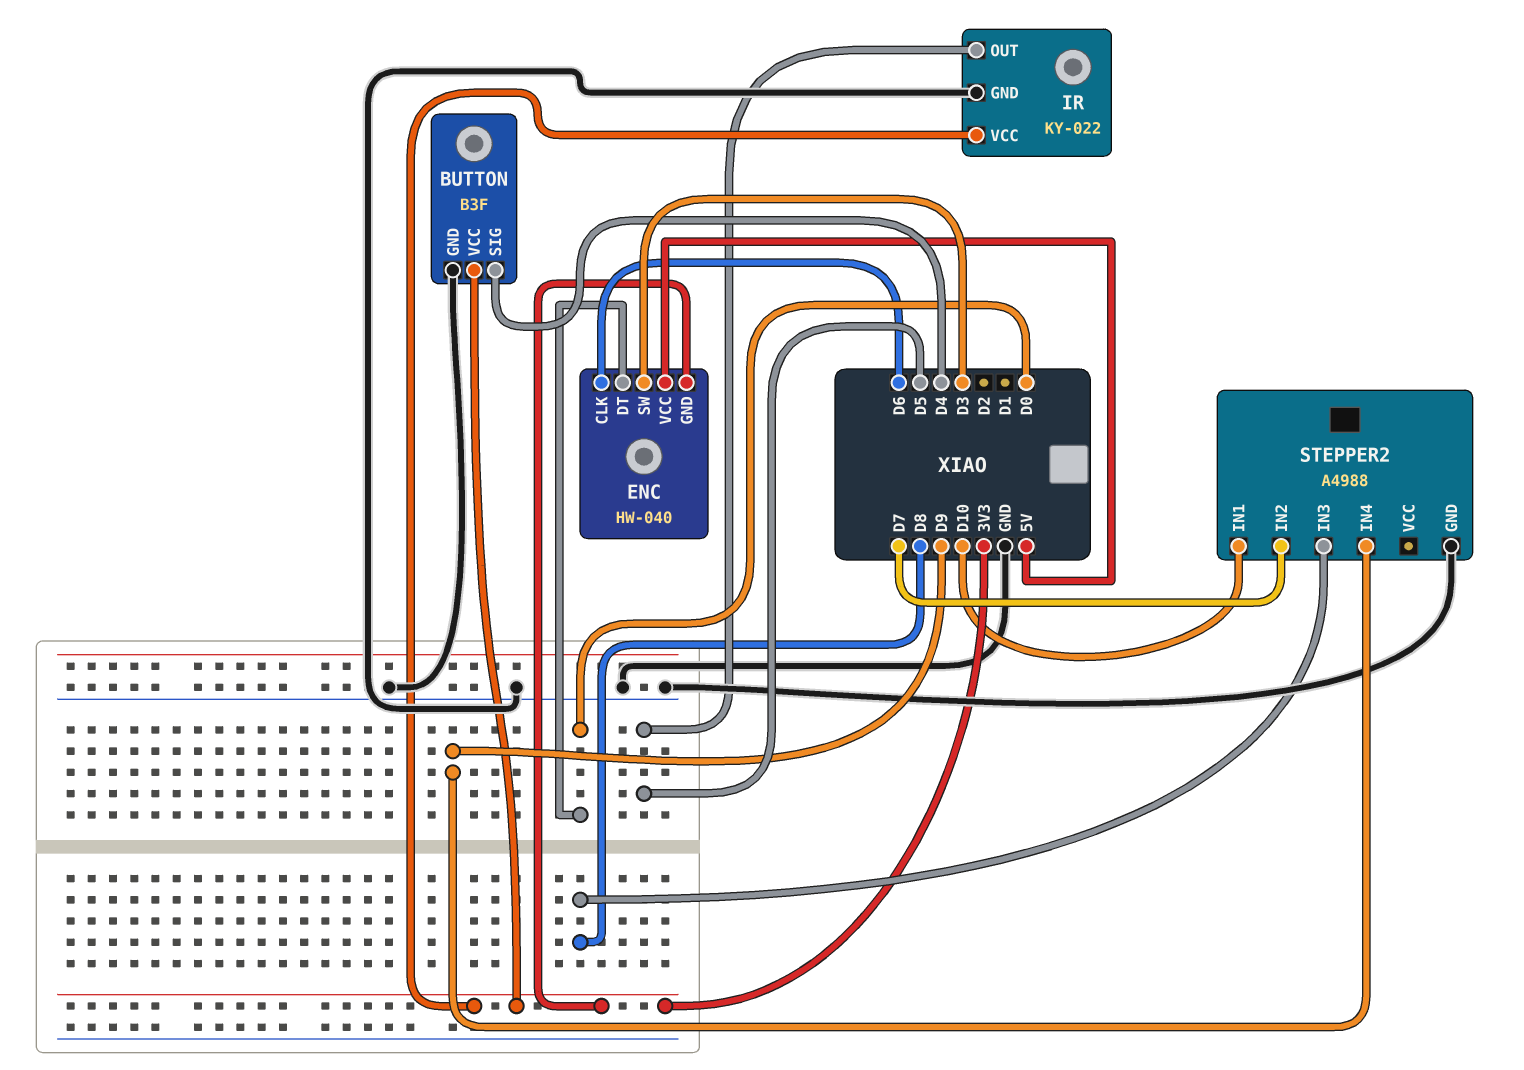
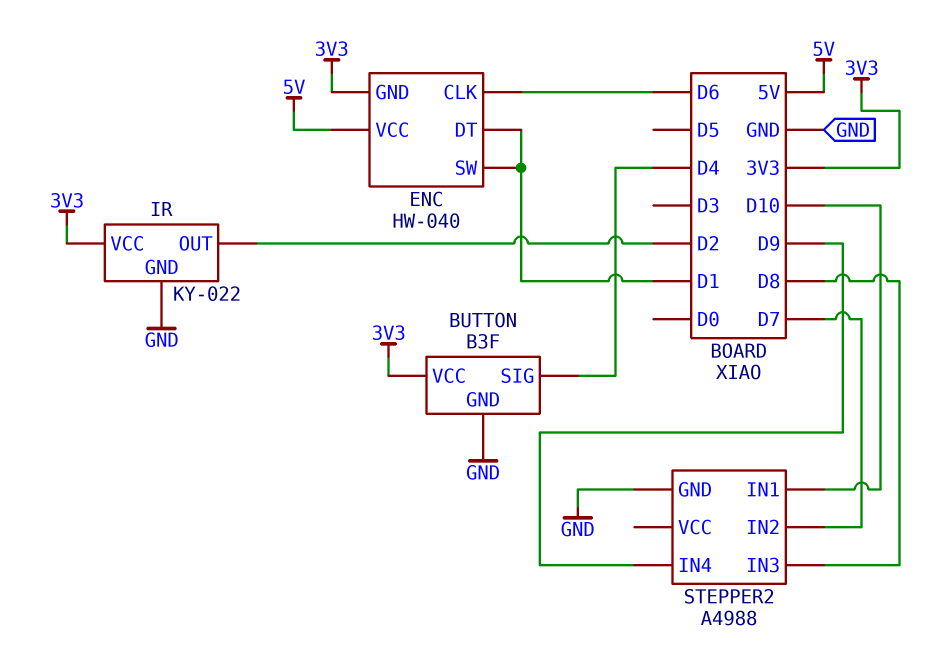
ENC pin DT: D0 -> D1
ENC pin SW: D3 -> D1
IR pin OUT: D5 -> D2

